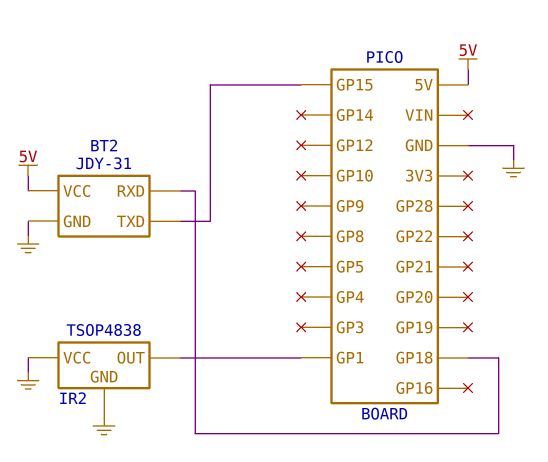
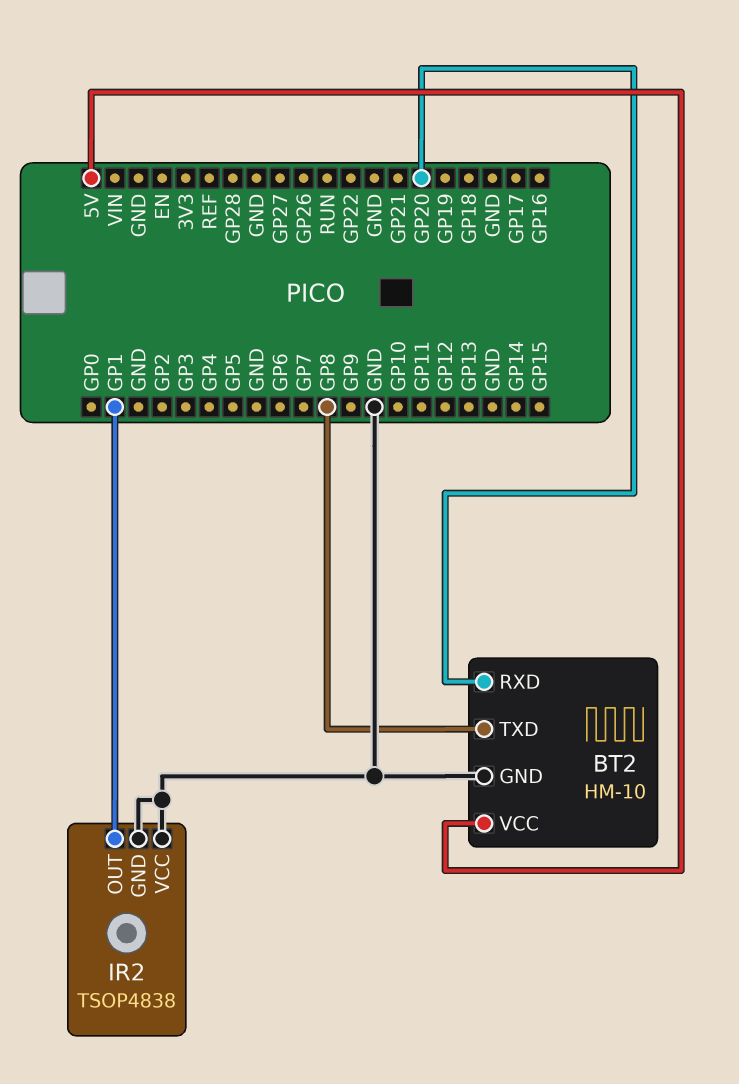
BT2: JDY-31 -> HM-10
BT2 pin RXD: GP18 -> GP20
BT2 pin TXD: GP15 -> GP8

